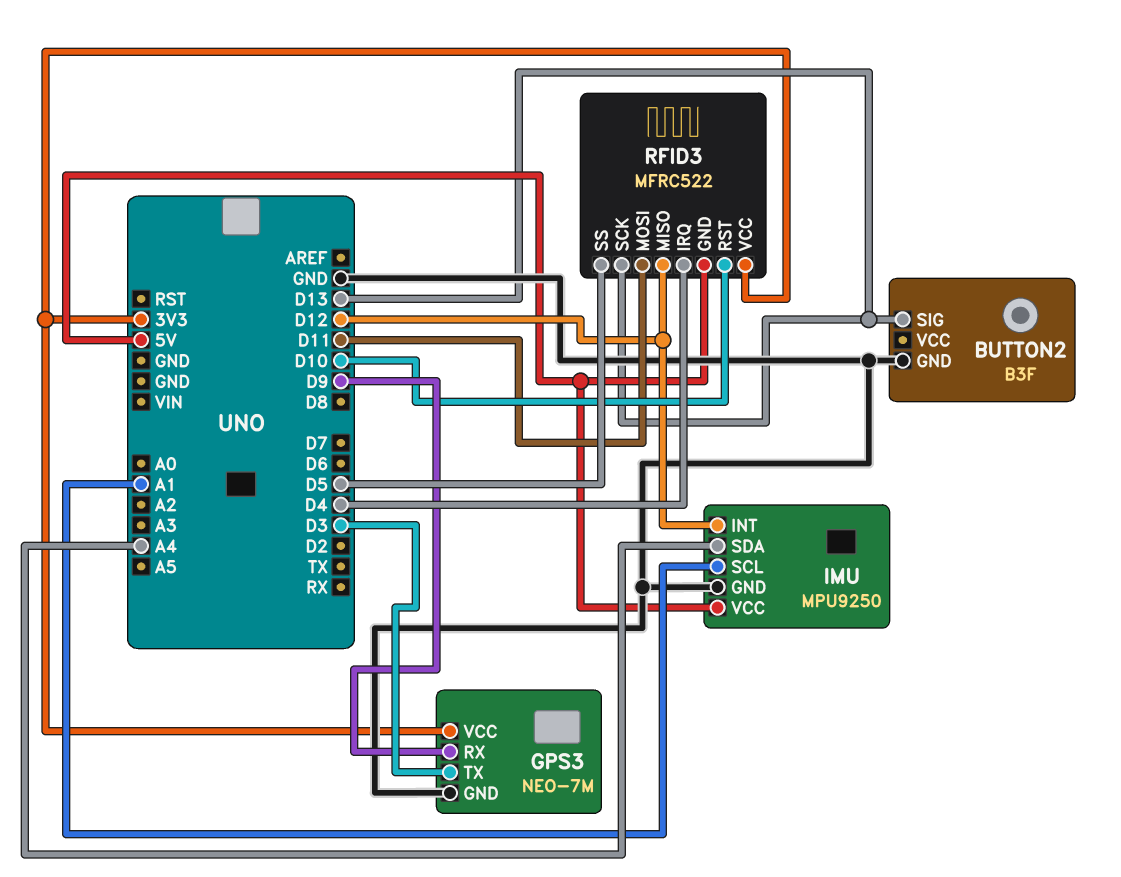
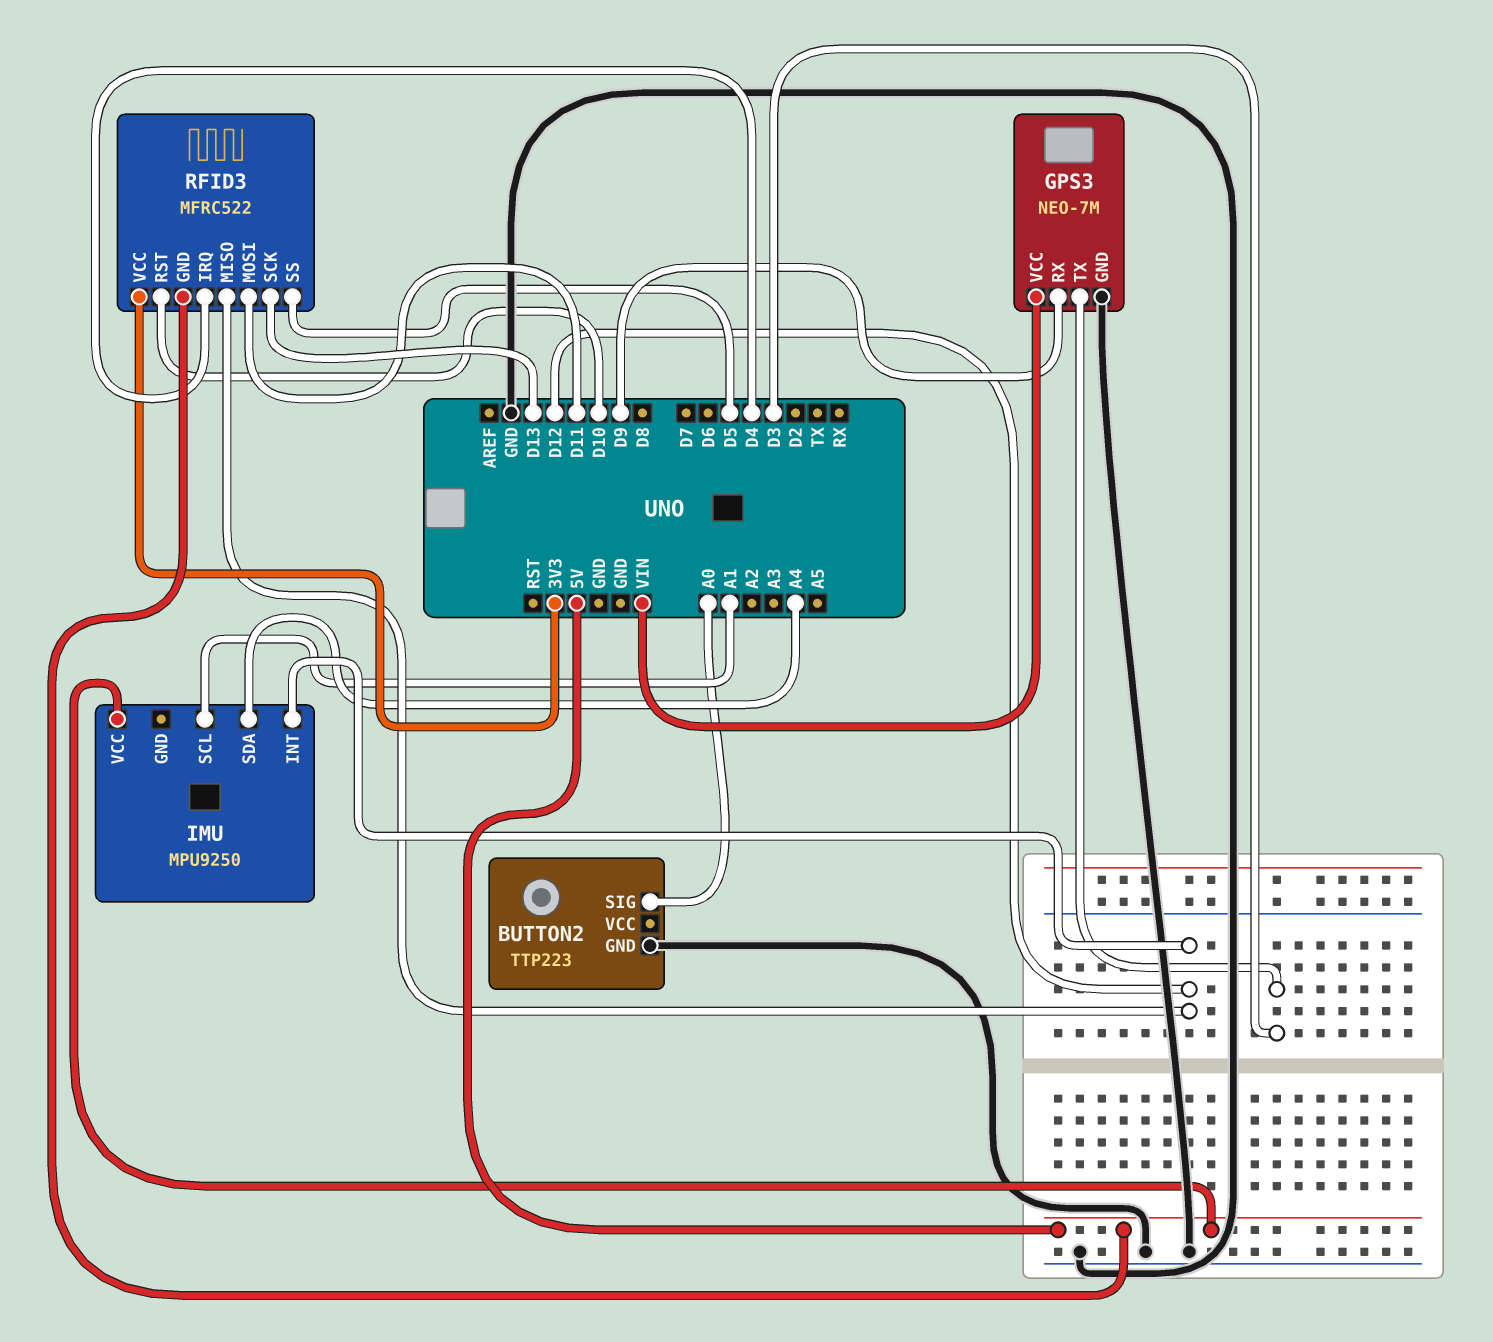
BUTTON2: B3F -> TTP223
BUTTON2 pin SIG: D13 -> A0
GPS3 pin VCC: 3V3 -> VIN
IMU pin GND: GND -> none

